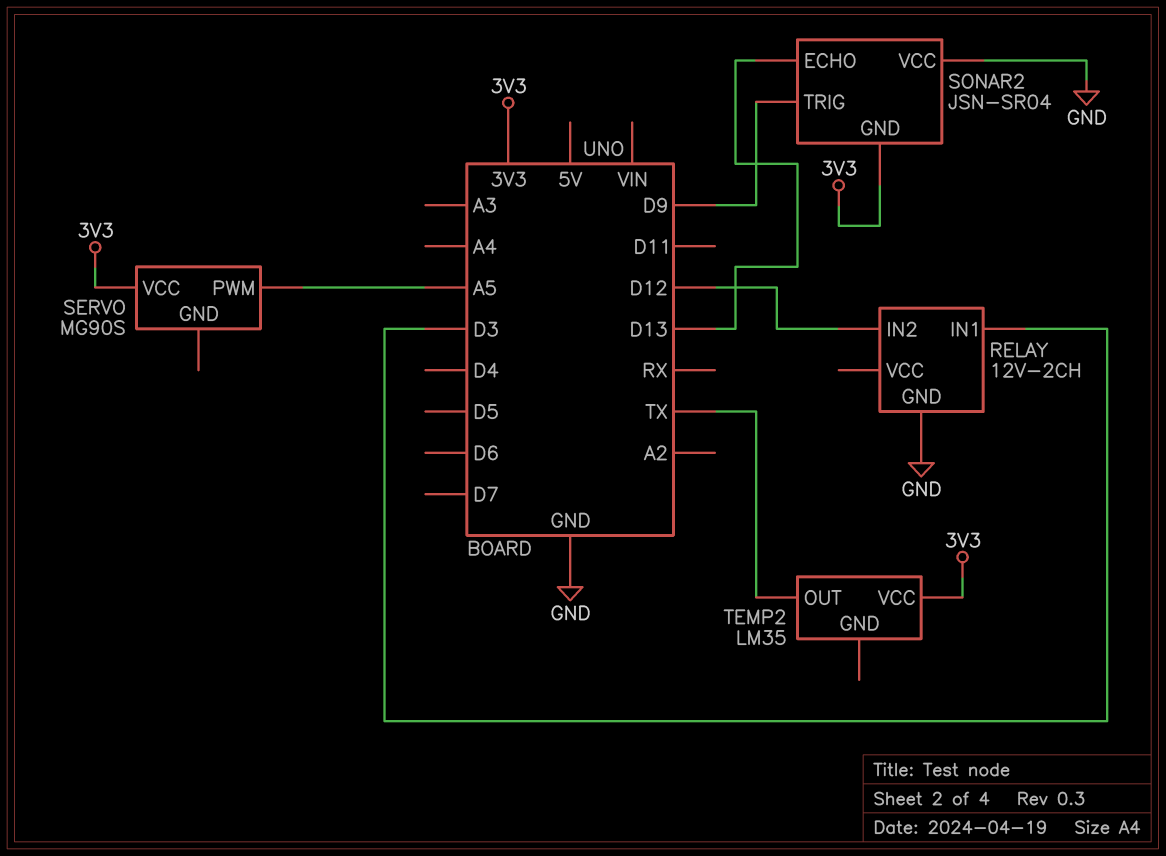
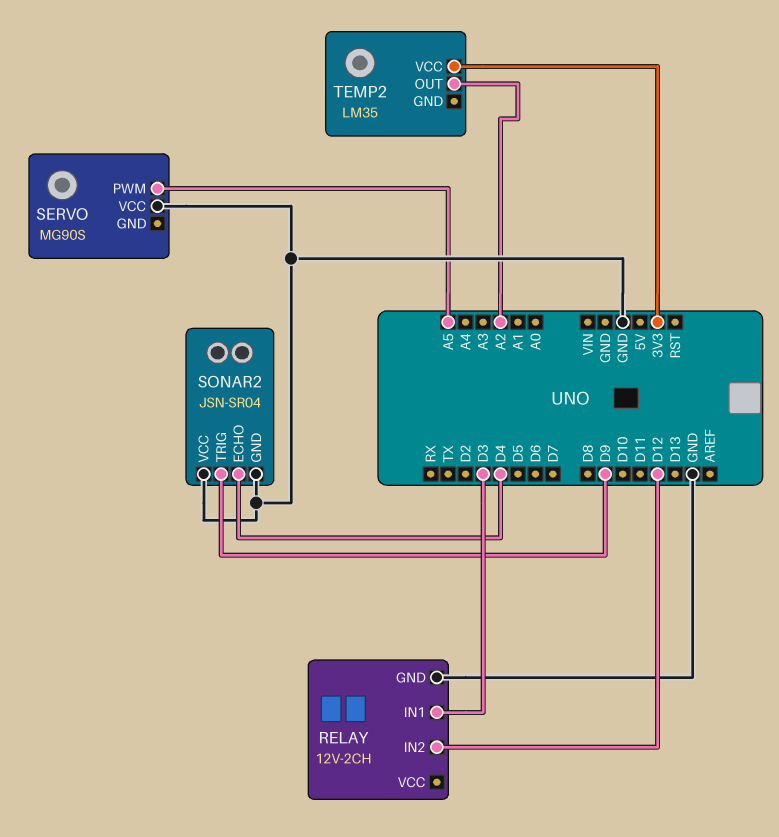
SERVO pin VCC: 3V3 -> GND
SONAR2 pin ECHO: D13 -> D4
SONAR2 pin GND: 3V3 -> GND
TEMP2 pin OUT: TX -> A2

